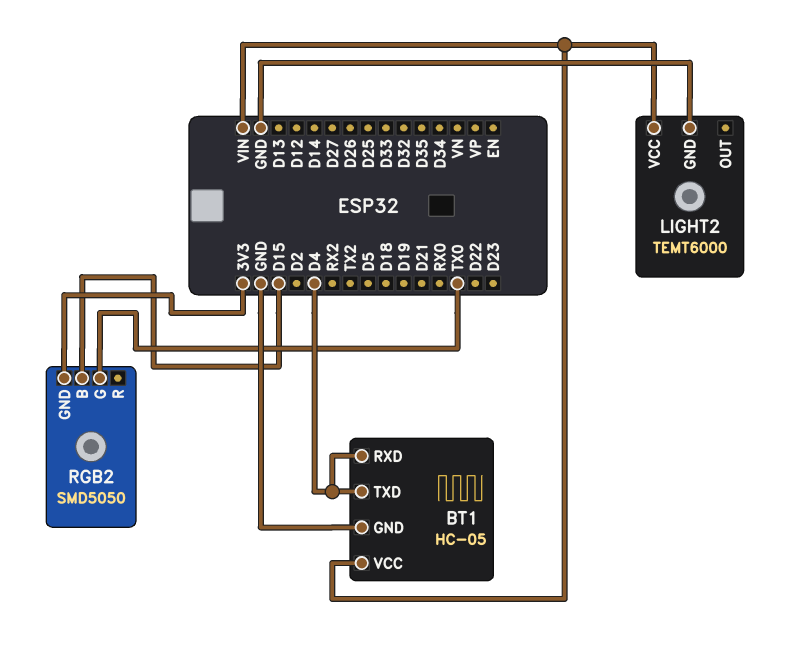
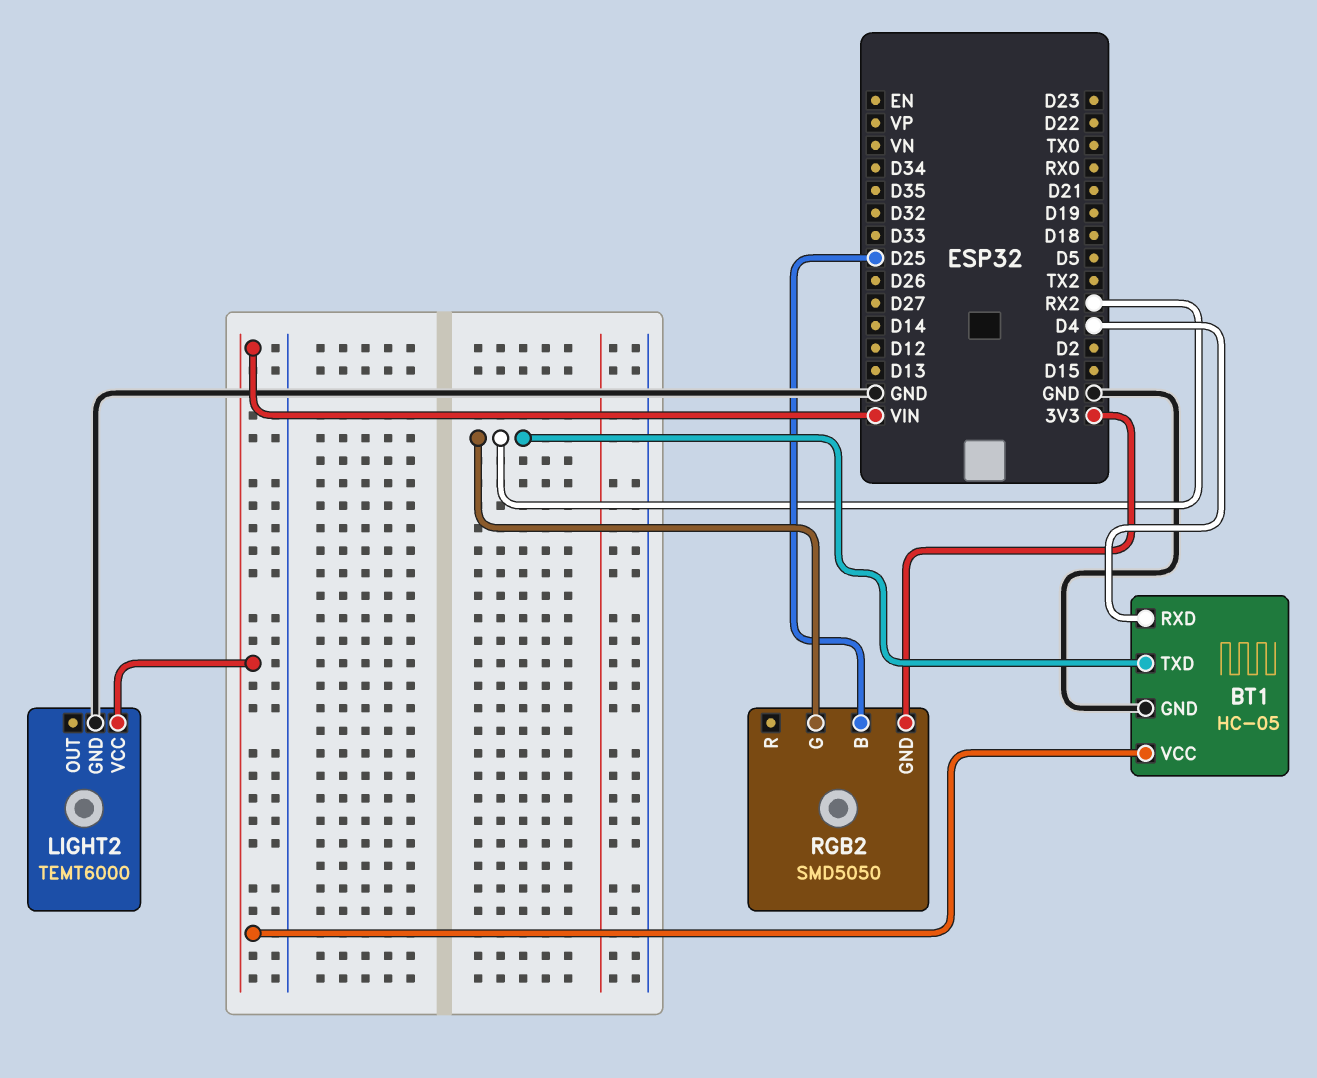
BT1 pin TXD: D4 -> RX2
RGB2 pin B: D15 -> D25
RGB2 pin G: TX0 -> RX2

